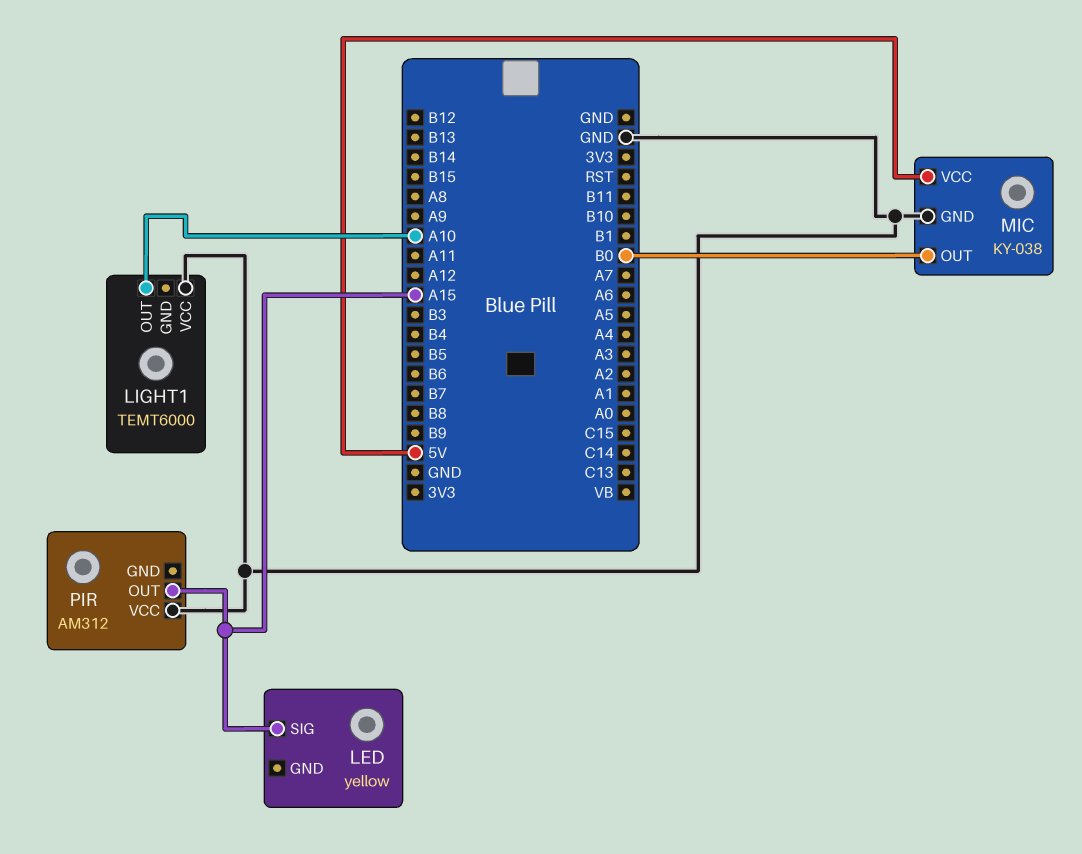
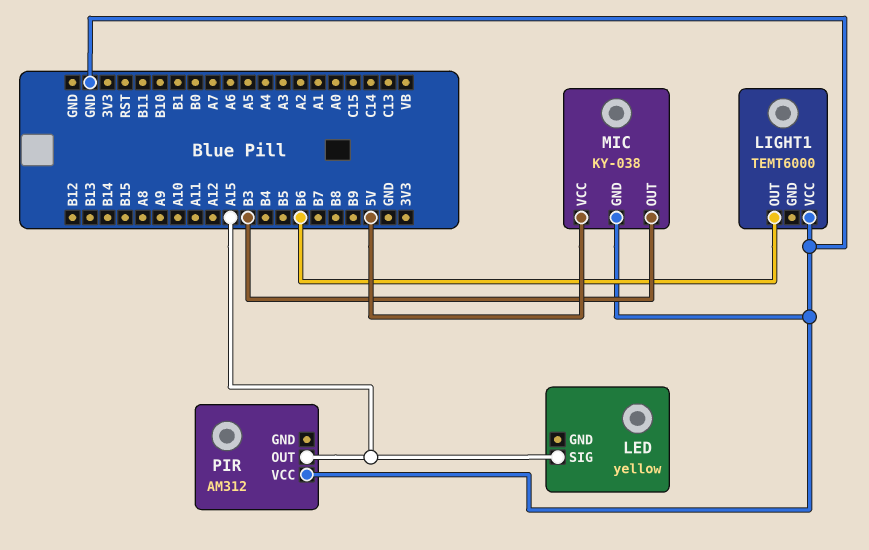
LIGHT1 pin OUT: A10 -> B6
MIC pin OUT: B0 -> B3

